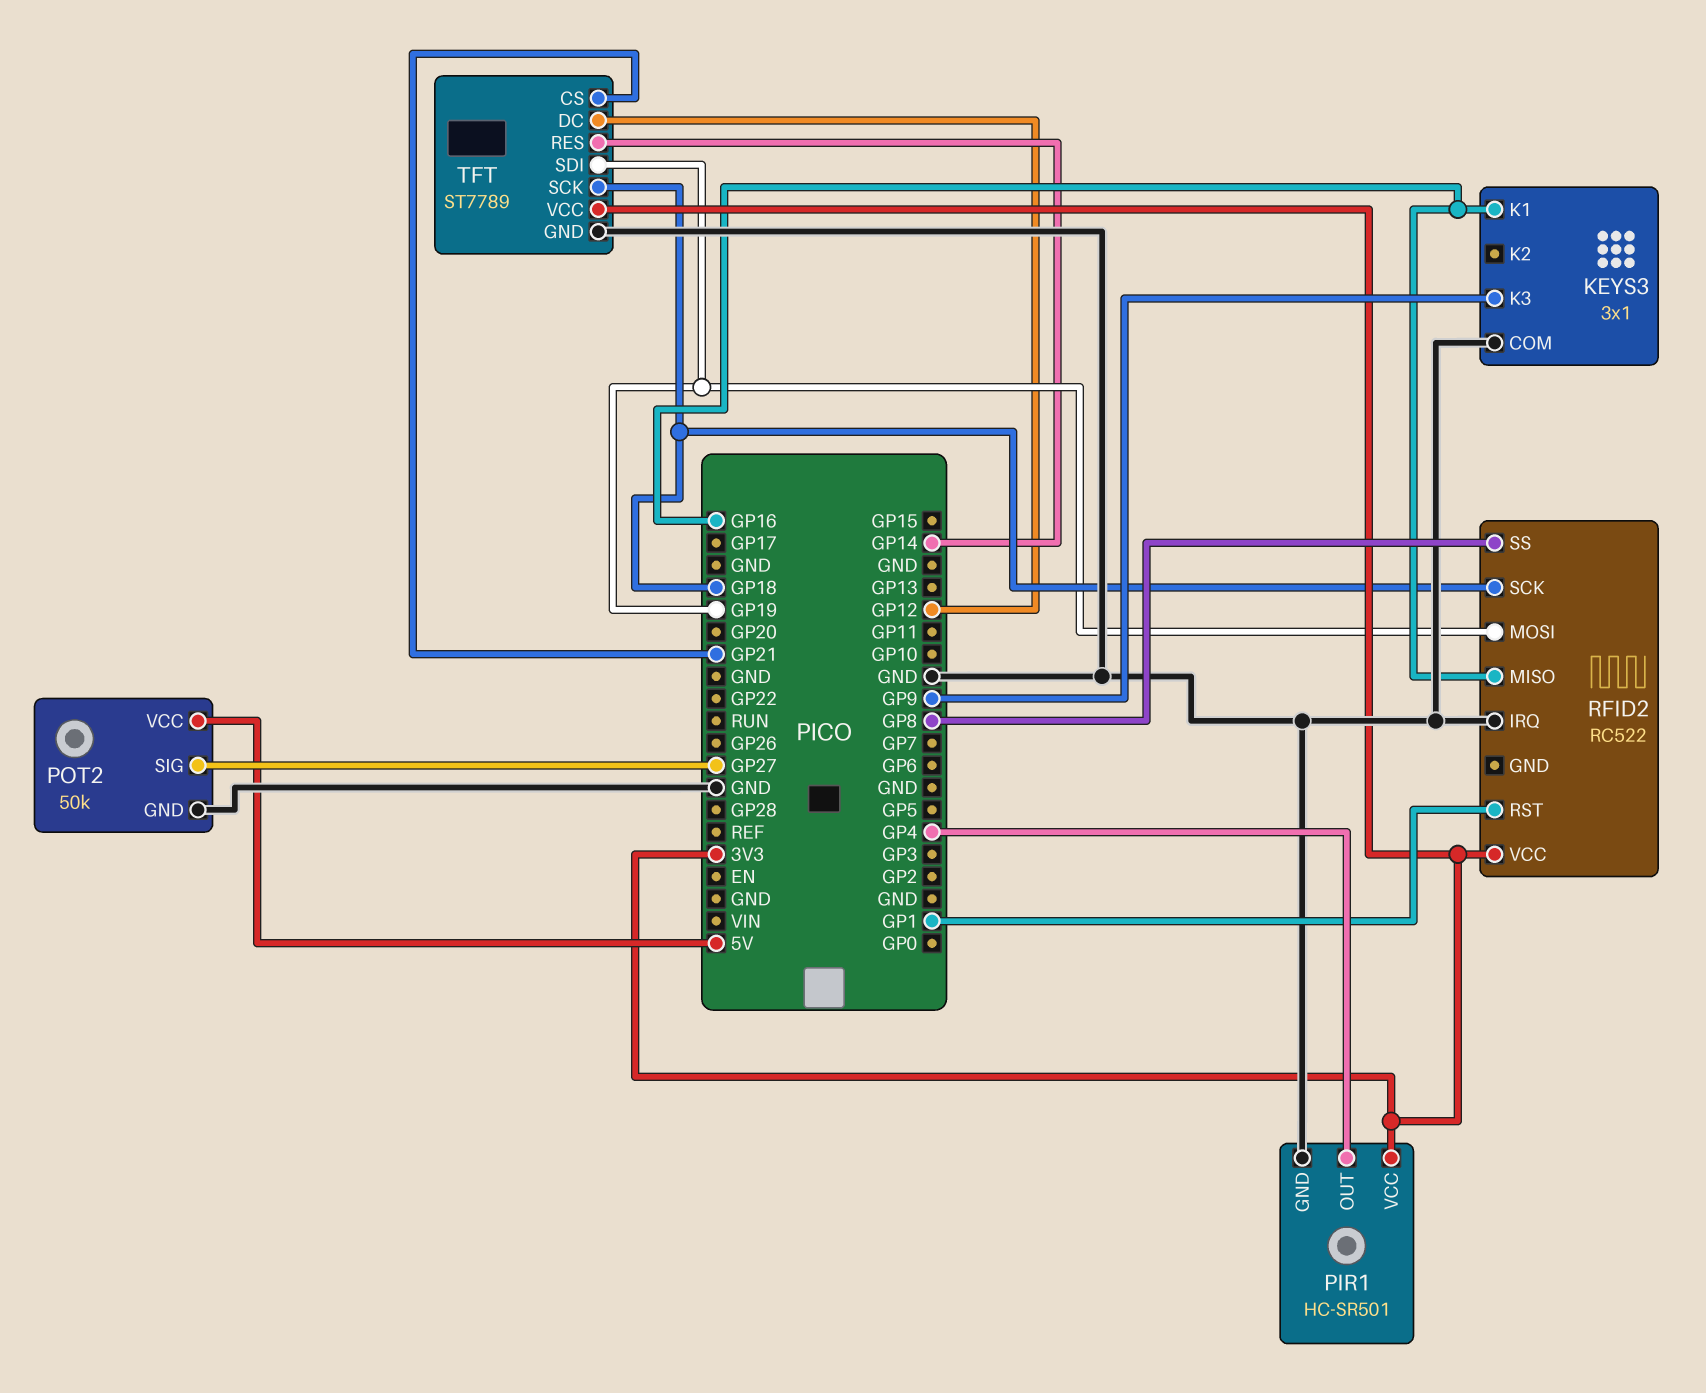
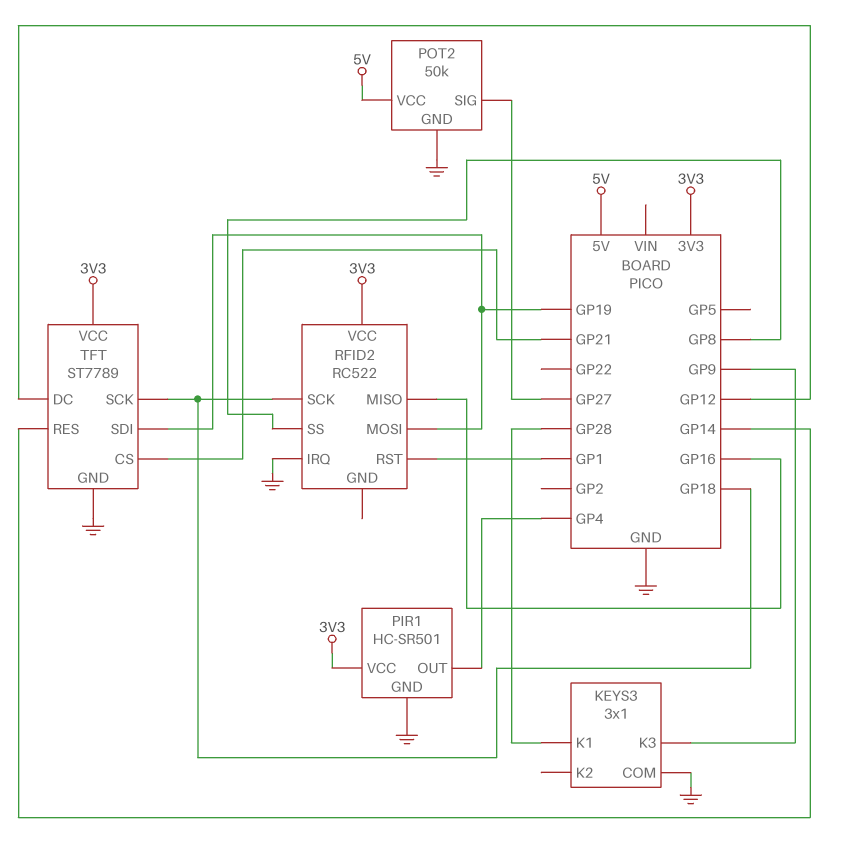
KEYS3 pin K1: GP16 -> GP28

